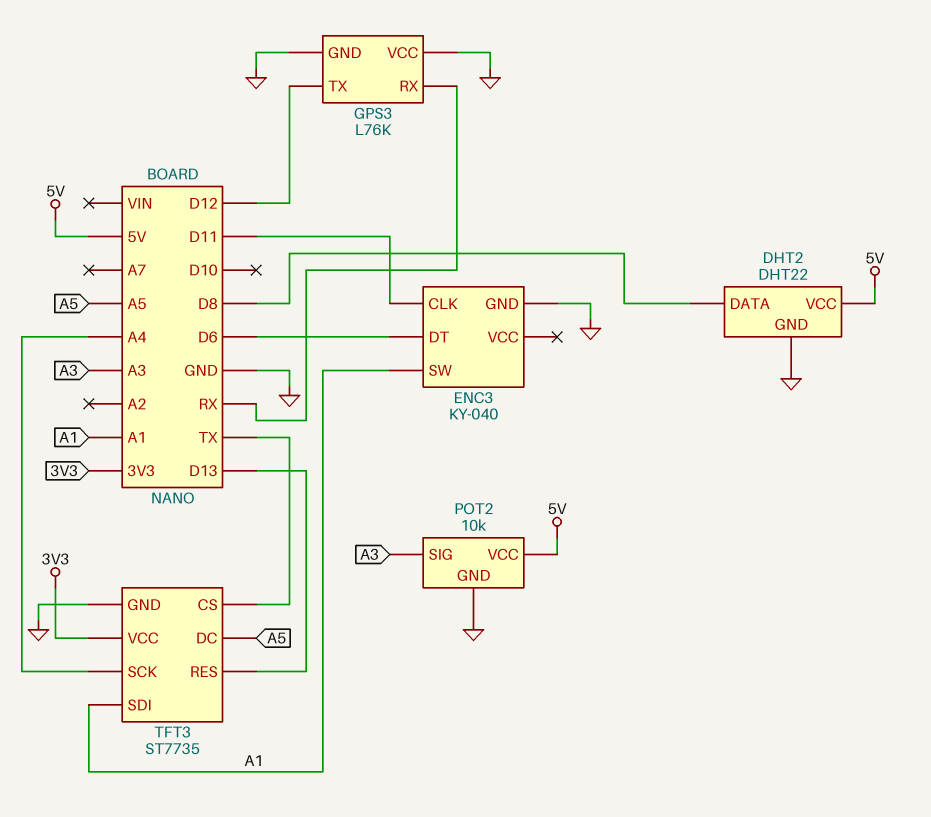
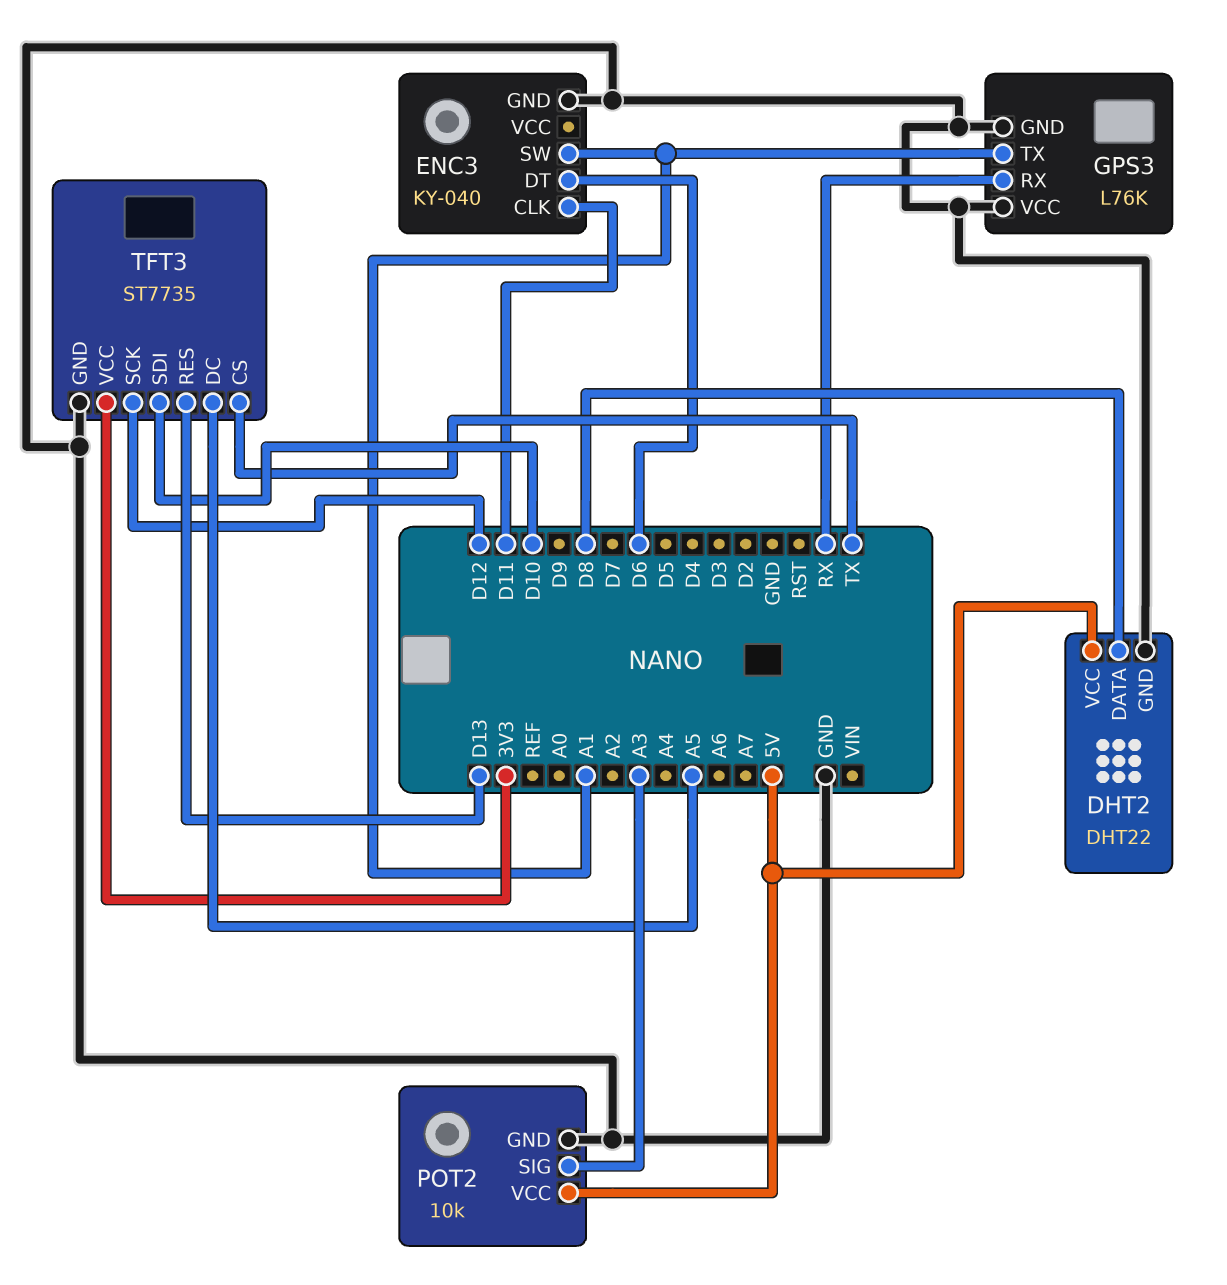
GPS3 pin TX: D12 -> A1
TFT3 pin SCK: A4 -> D12
TFT3 pin SDI: A1 -> D10

